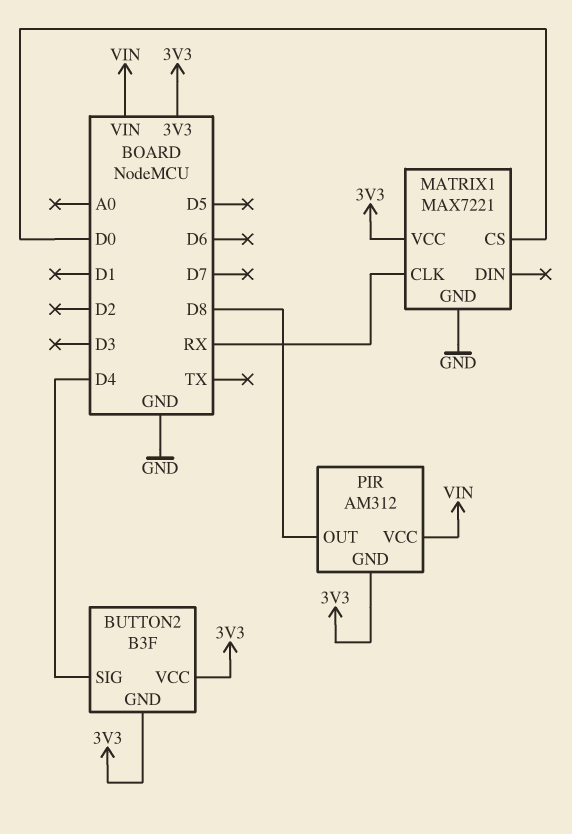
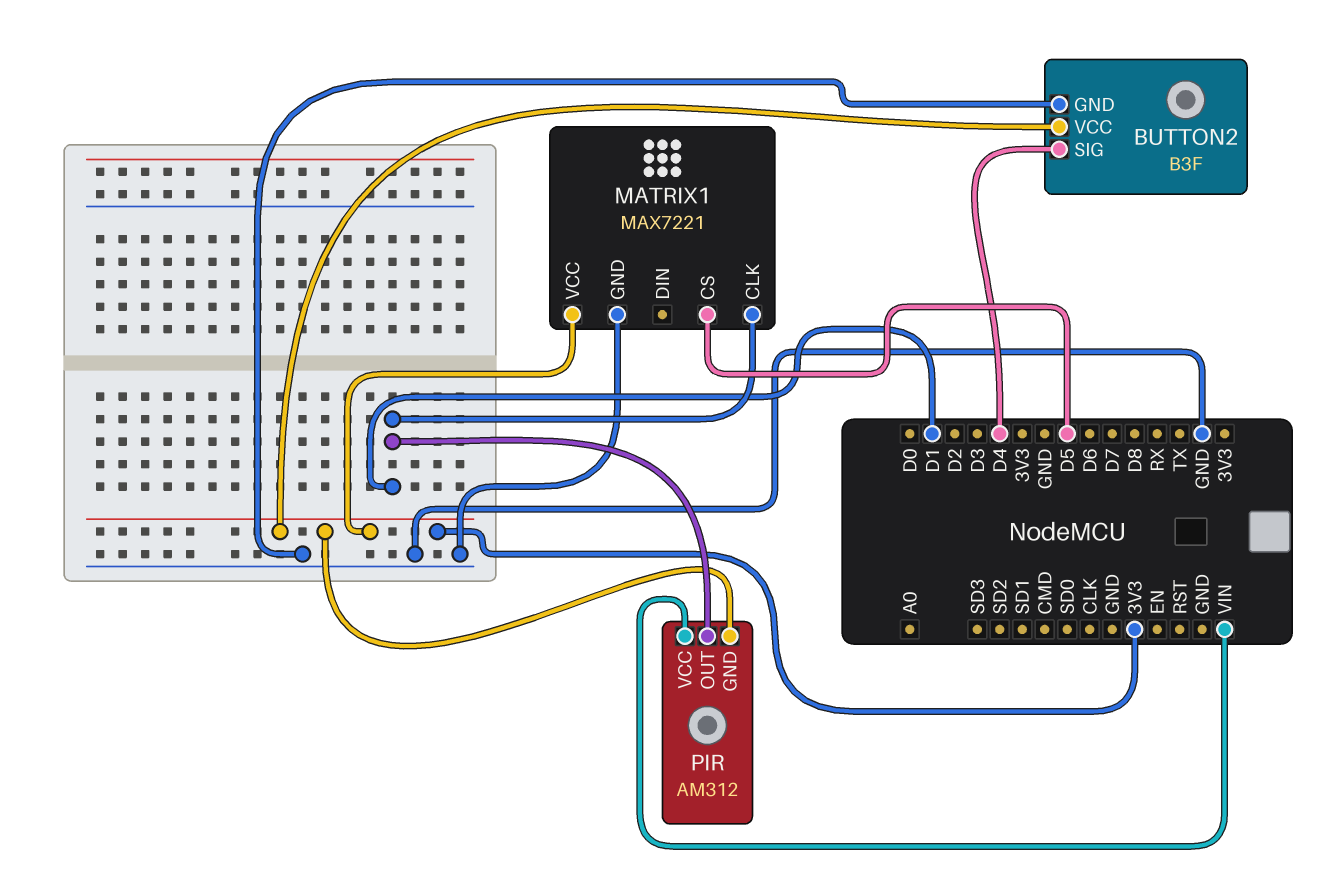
BUTTON2 pin GND: 3V3 -> GND
MATRIX1 pin CLK: RX -> D1
MATRIX1 pin CS: D0 -> D5
PIR pin OUT: D8 -> D1

